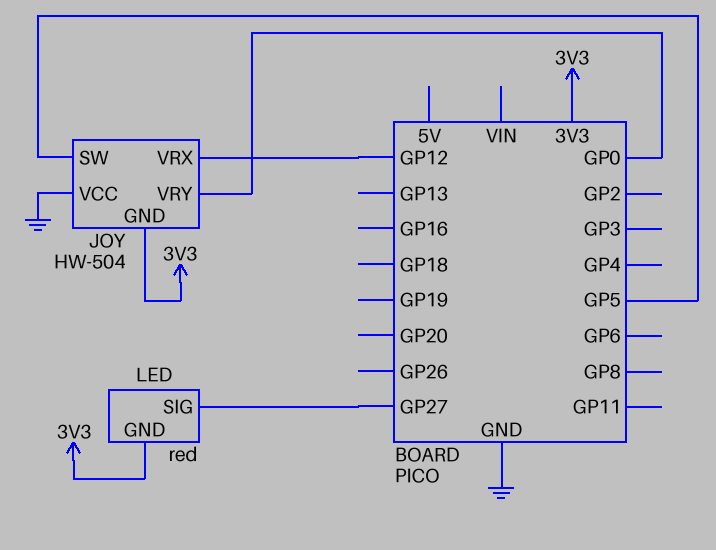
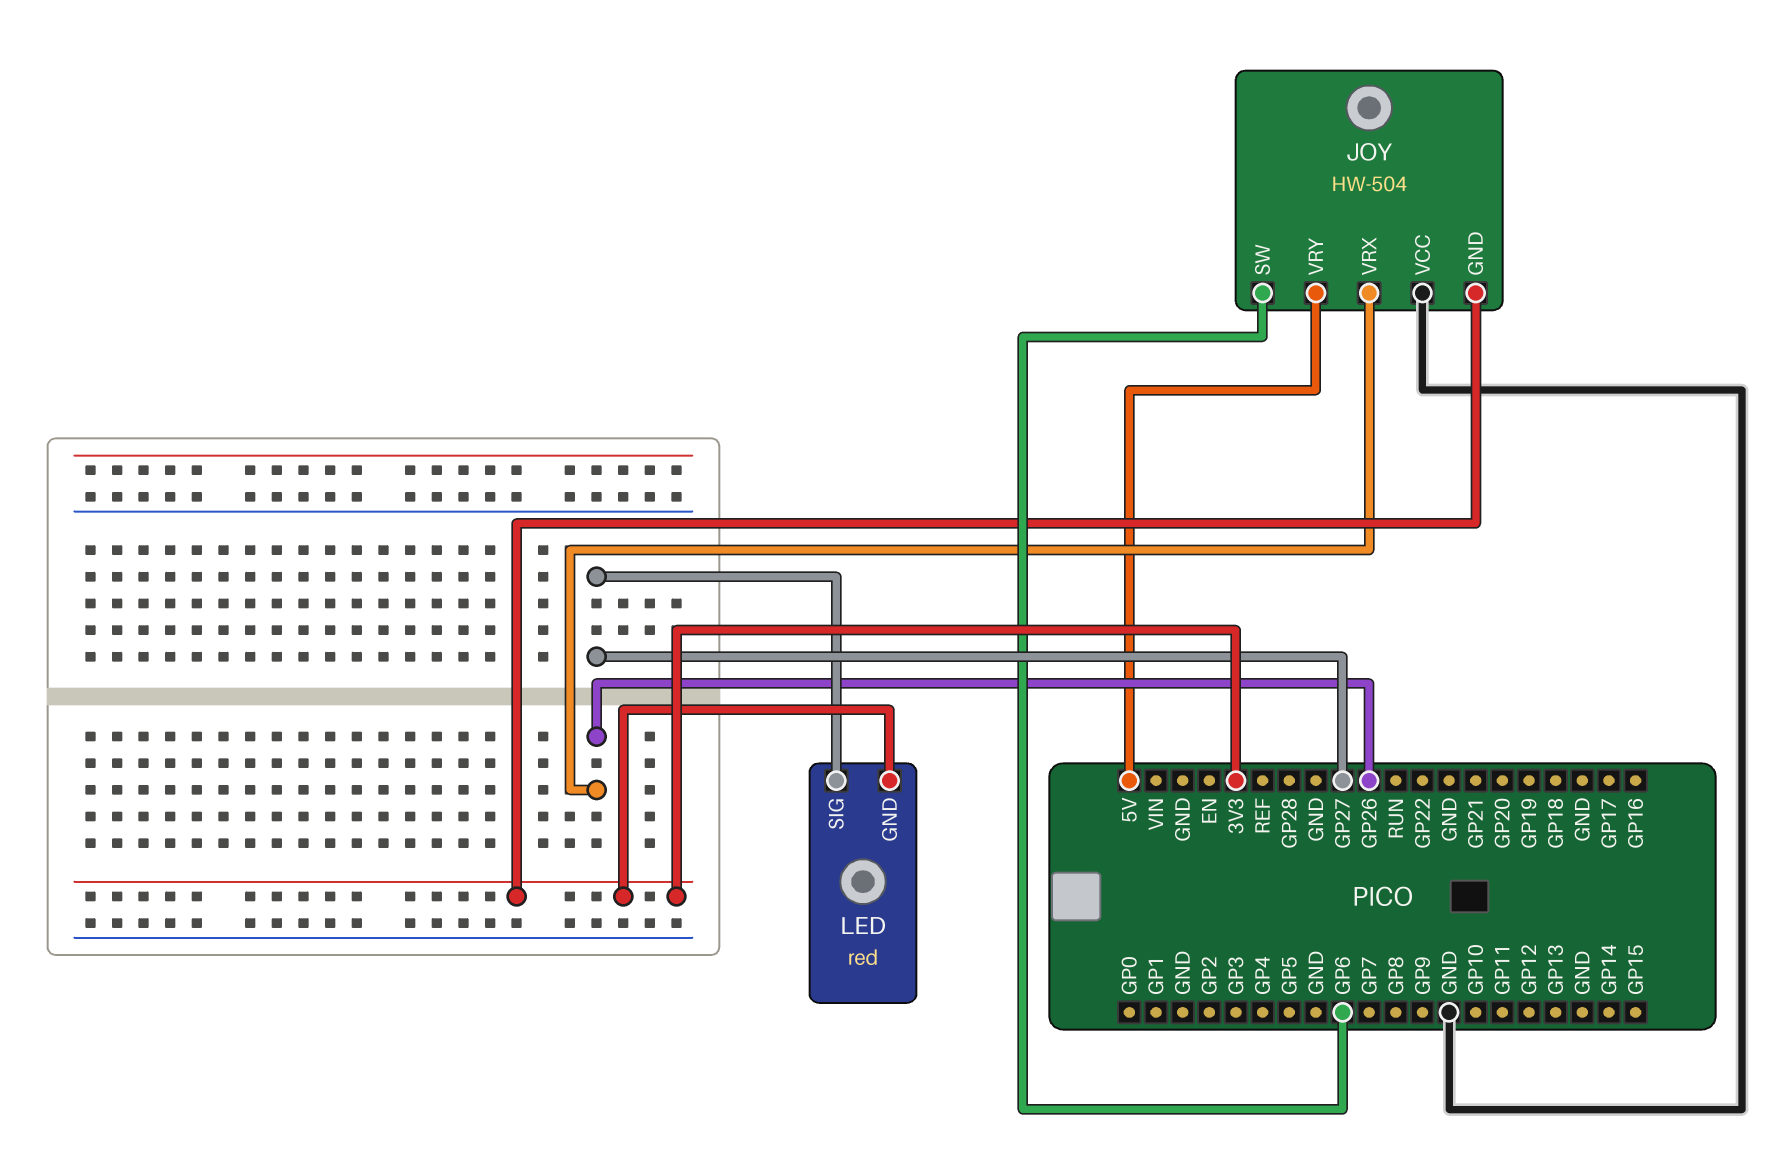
JOY pin SW: GP5 -> GP6
JOY pin VRX: GP12 -> GP26
JOY pin VRY: GP0 -> 5V

